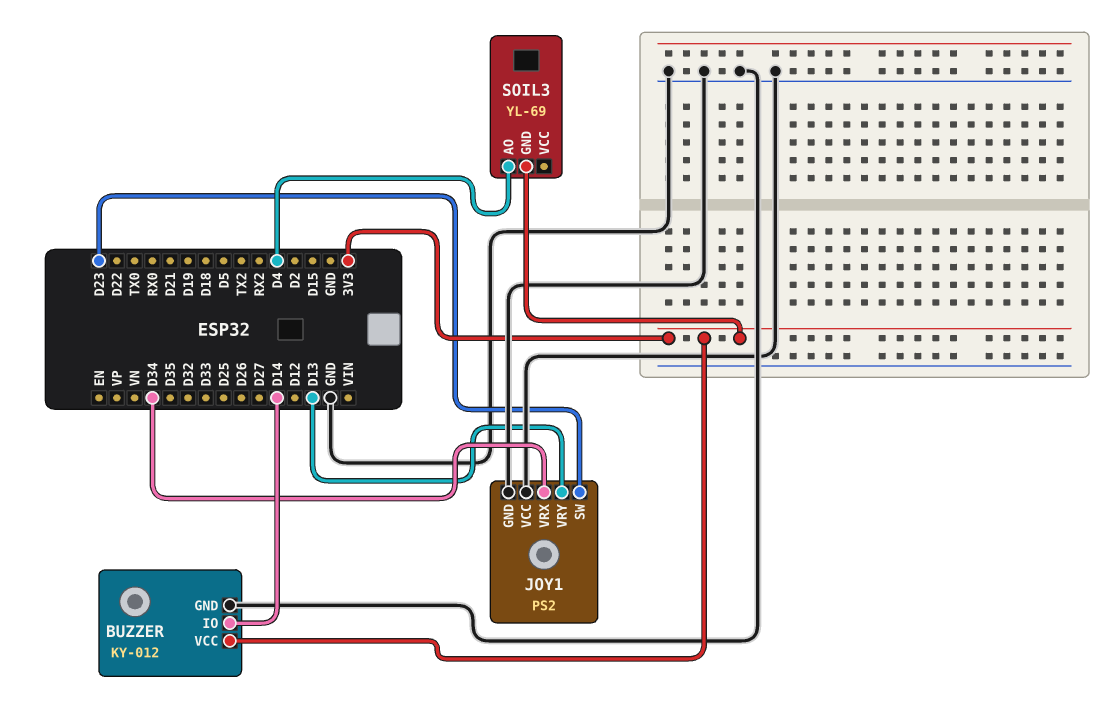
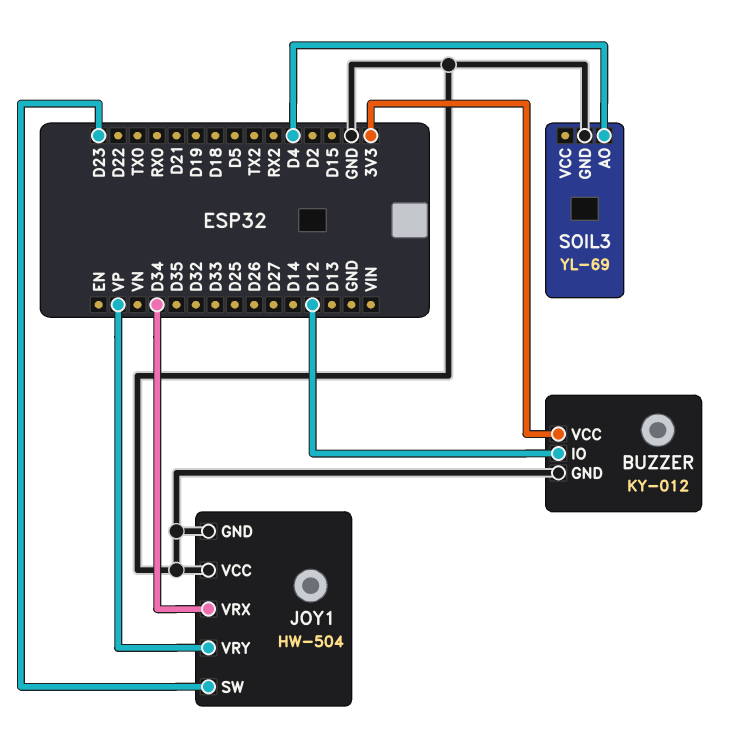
BUZZER pin IO: D14 -> D12
JOY1: PS2 -> HW-504
JOY1 pin VRY: D13 -> VP
SOIL3 pin GND: 3V3 -> GND

